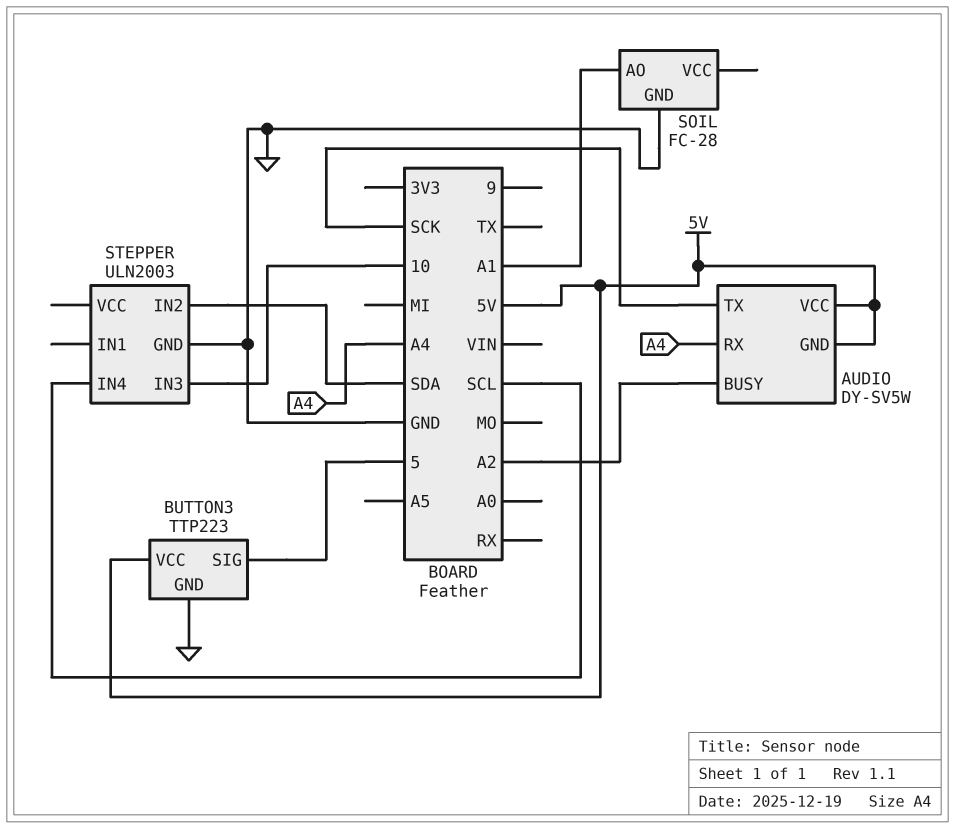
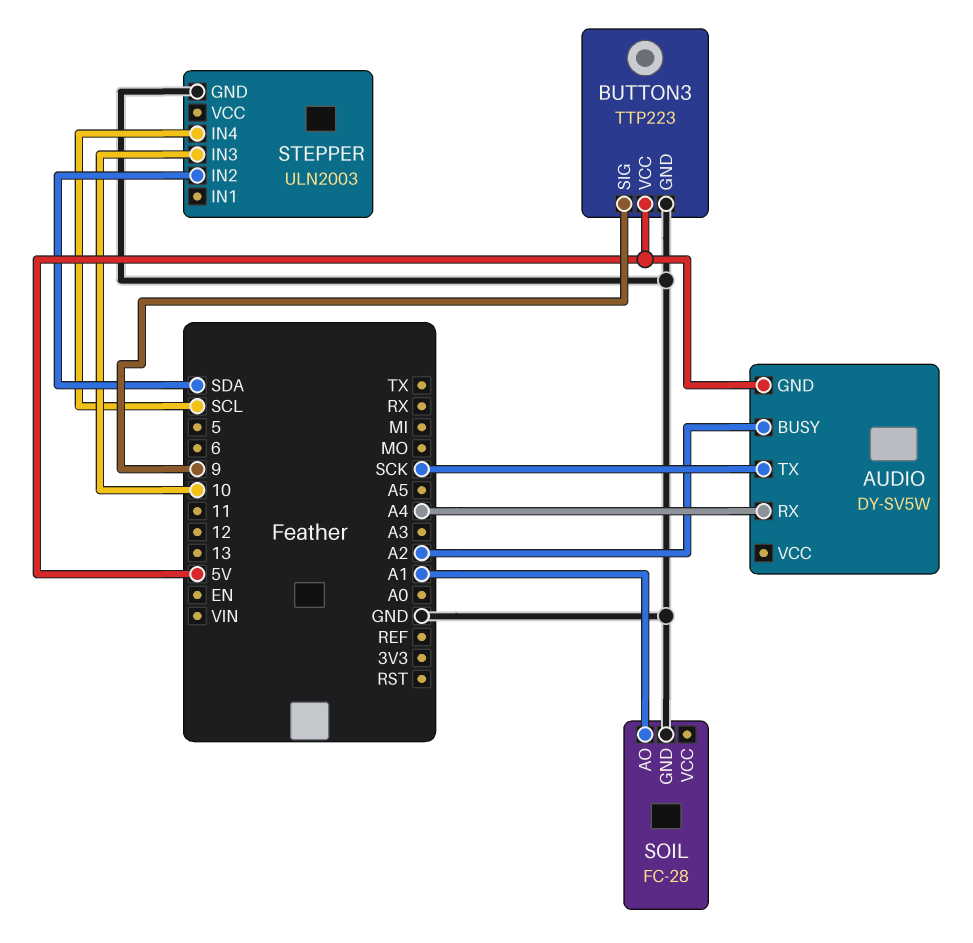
AUDIO pin VCC: 5V -> none
BUTTON3 pin SIG: 5 -> 9

